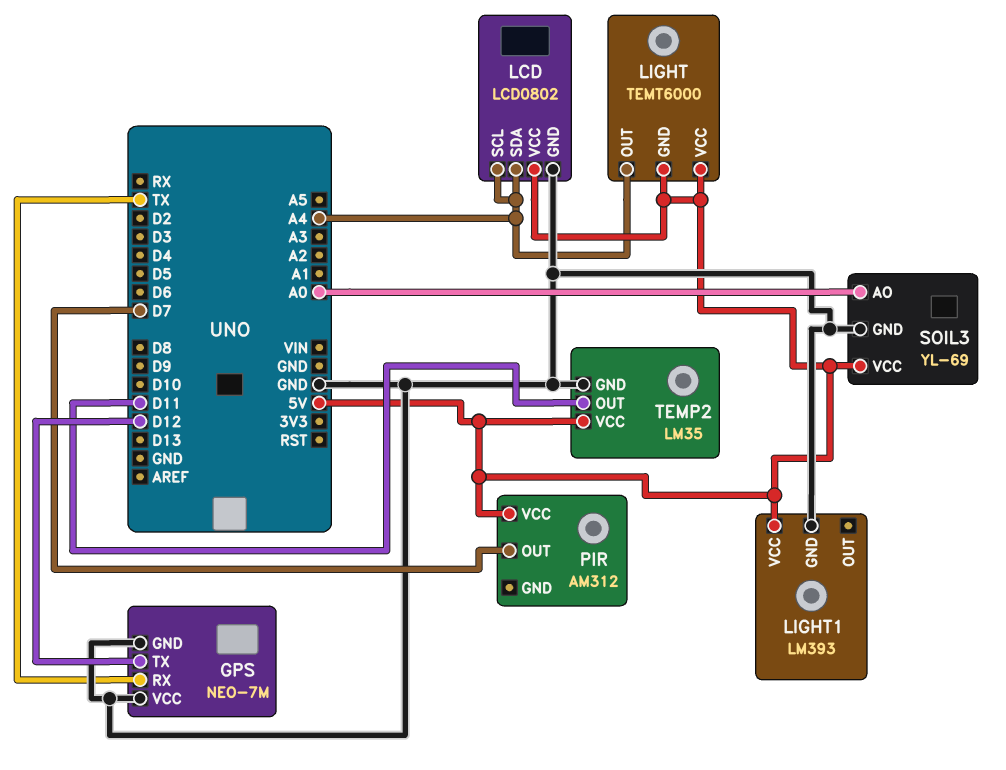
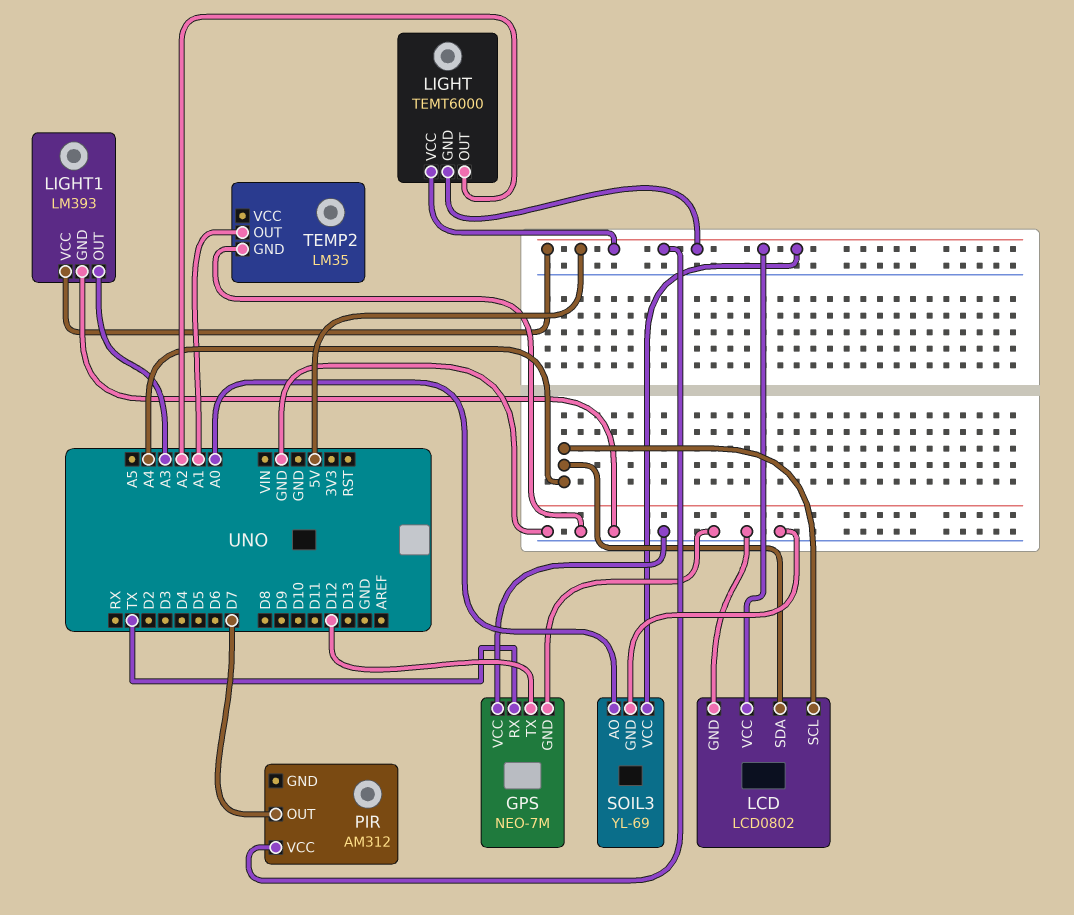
LIGHT pin OUT: A4 -> A2
LIGHT1 pin OUT: none -> A3
TEMP2 pin OUT: D11 -> A1
TEMP2 pin VCC: 5V -> none

